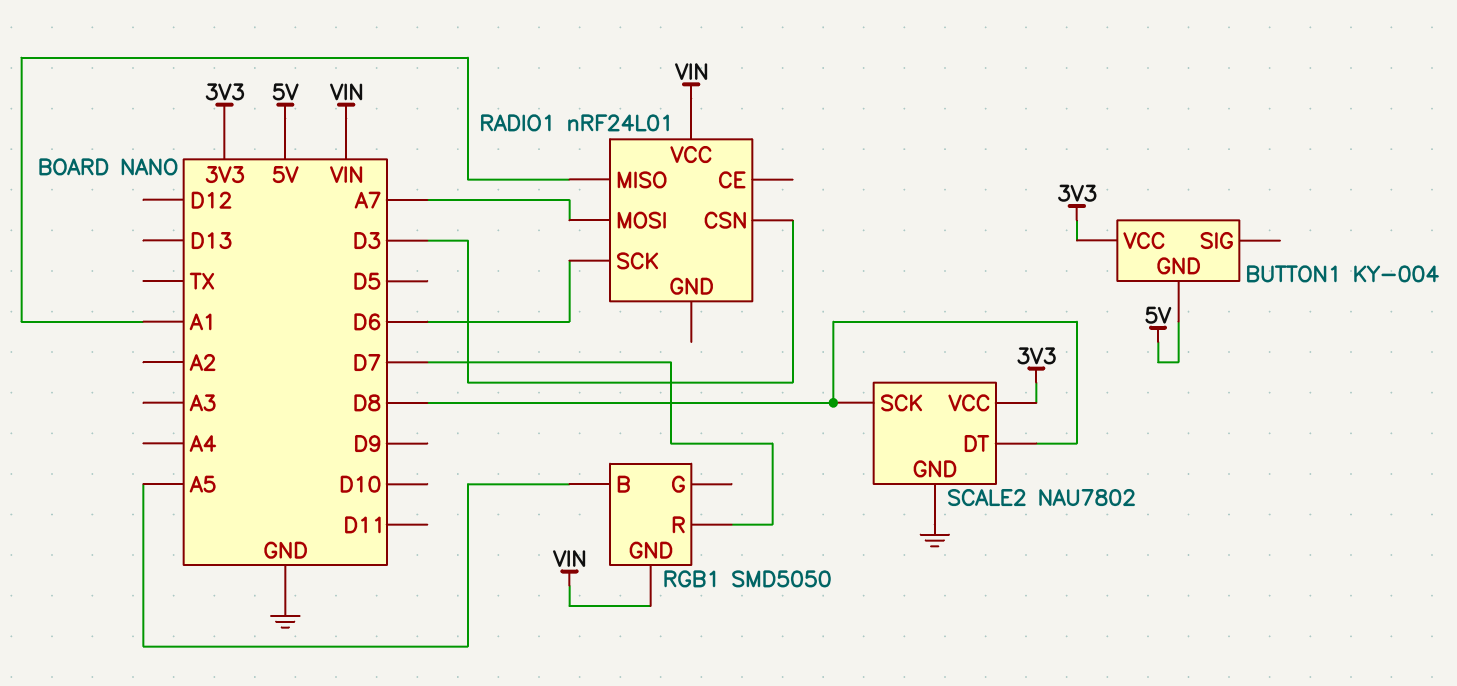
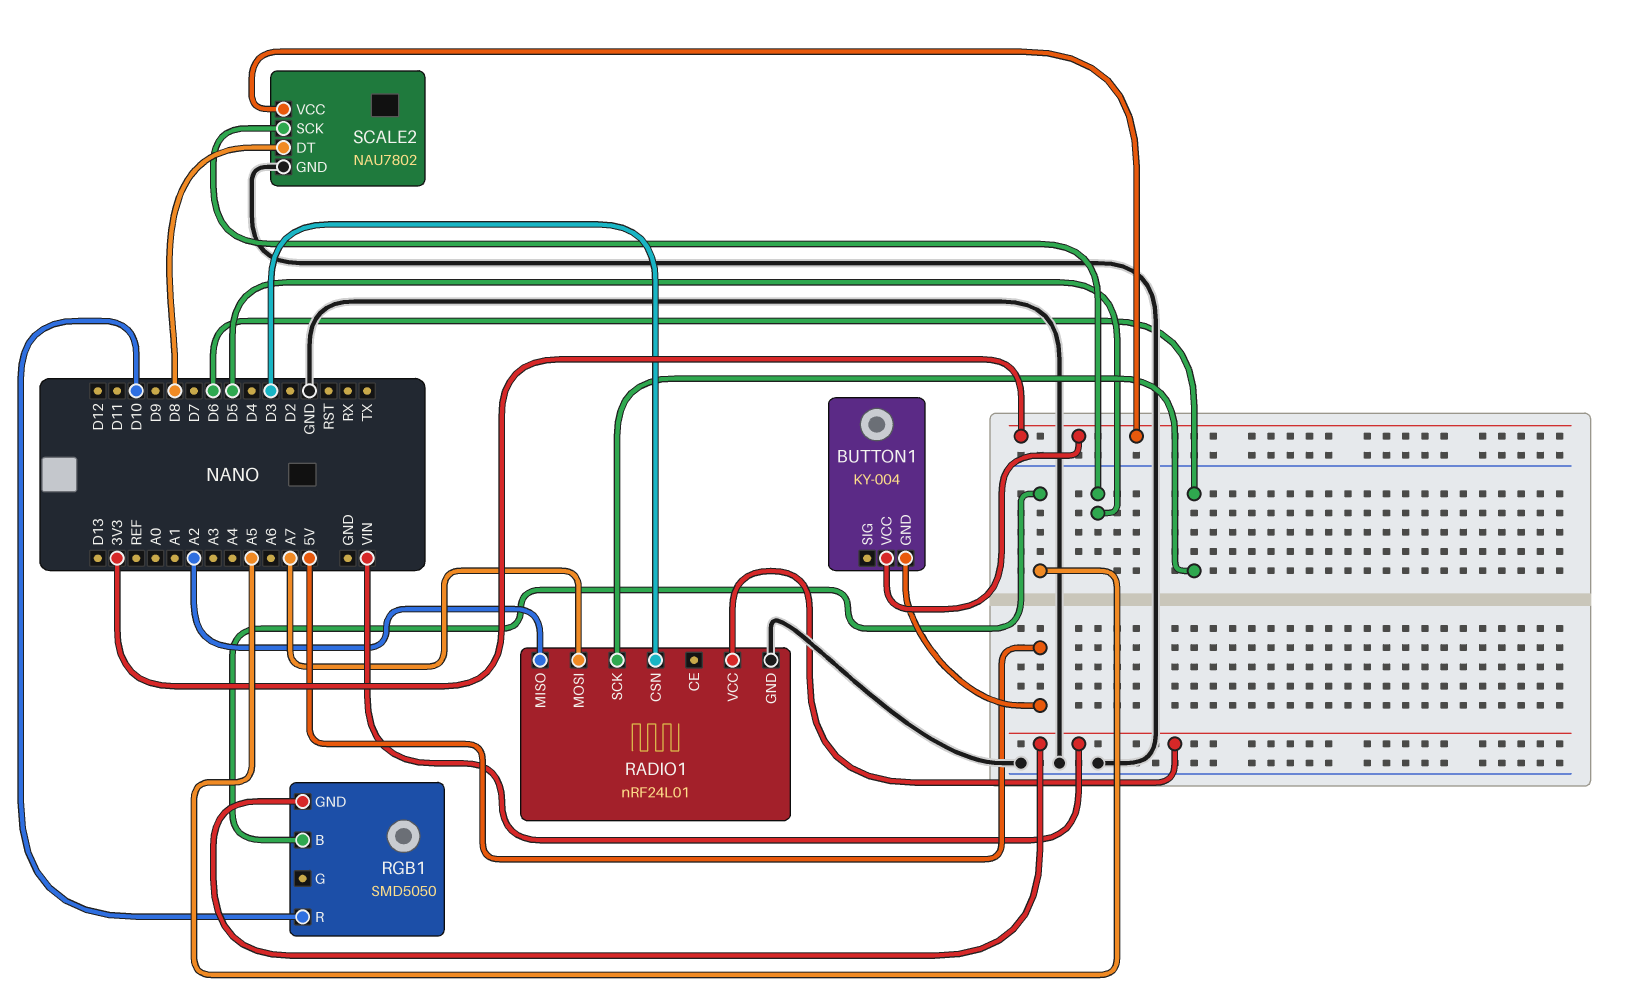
RADIO1 pin GND: none -> GND
RADIO1 pin MISO: A1 -> A2
RGB1 pin R: D7 -> D10
SCALE2 pin SCK: D8 -> D5

